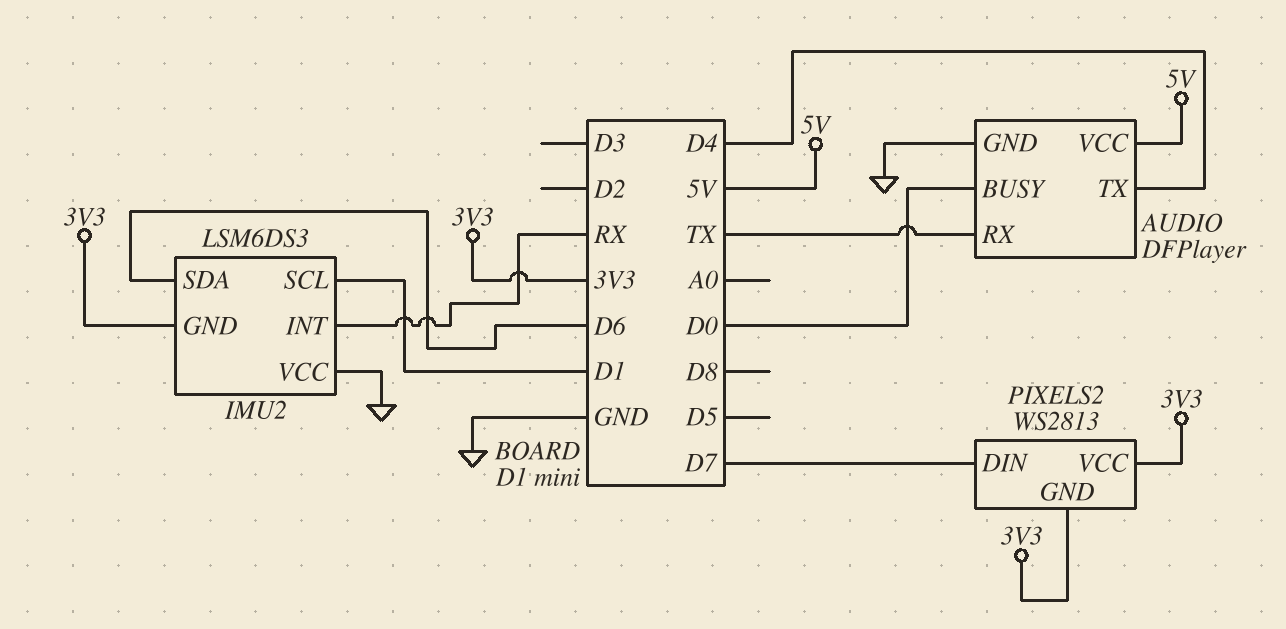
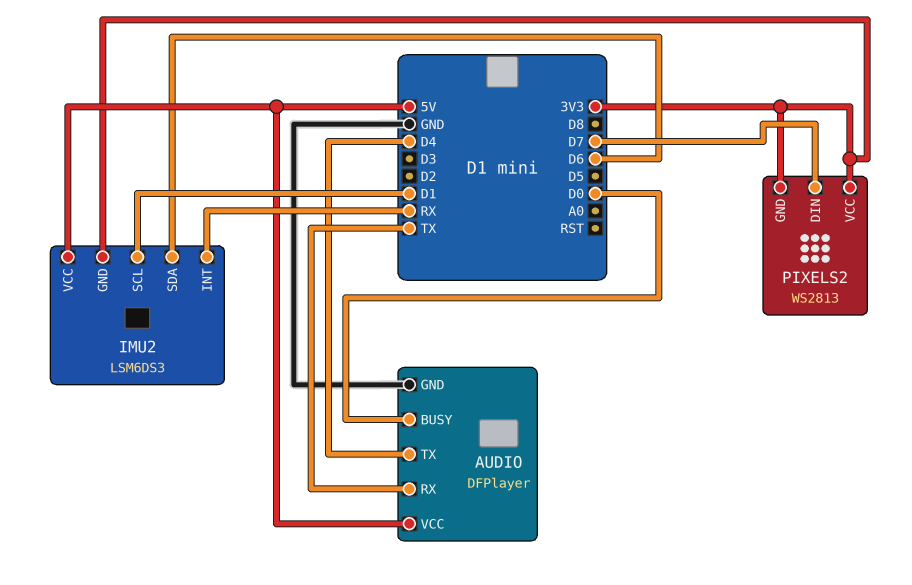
IMU2 pin VCC: GND -> 5V

